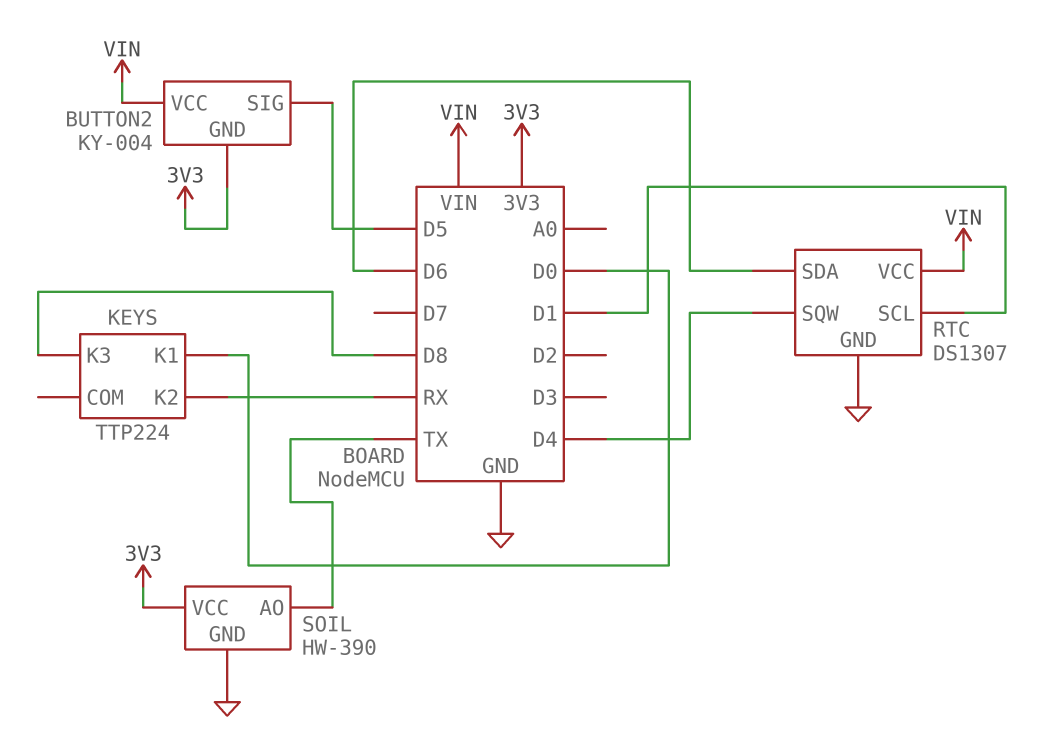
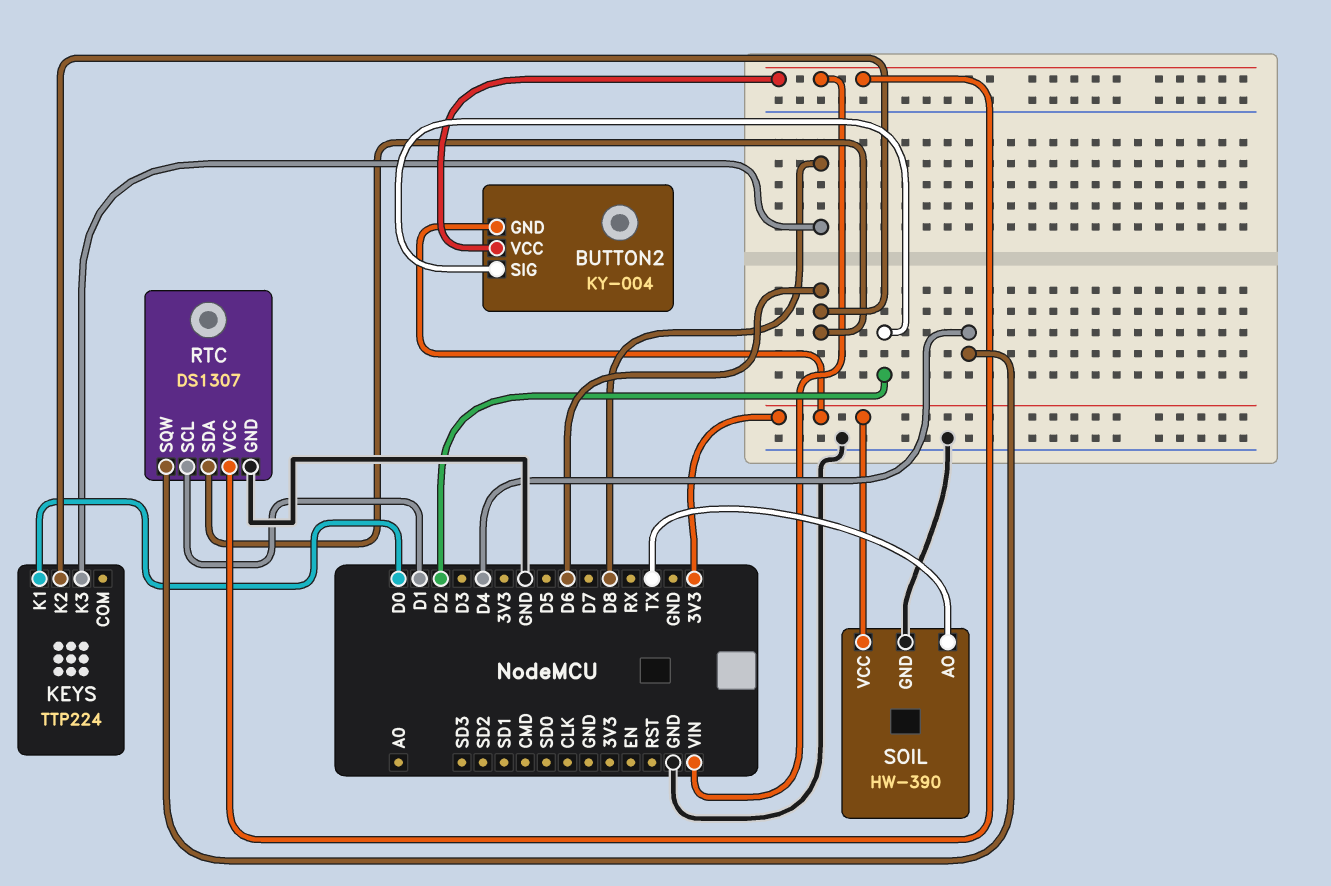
BUTTON2 pin SIG: D5 -> D2
KEYS pin K2: RX -> D6

